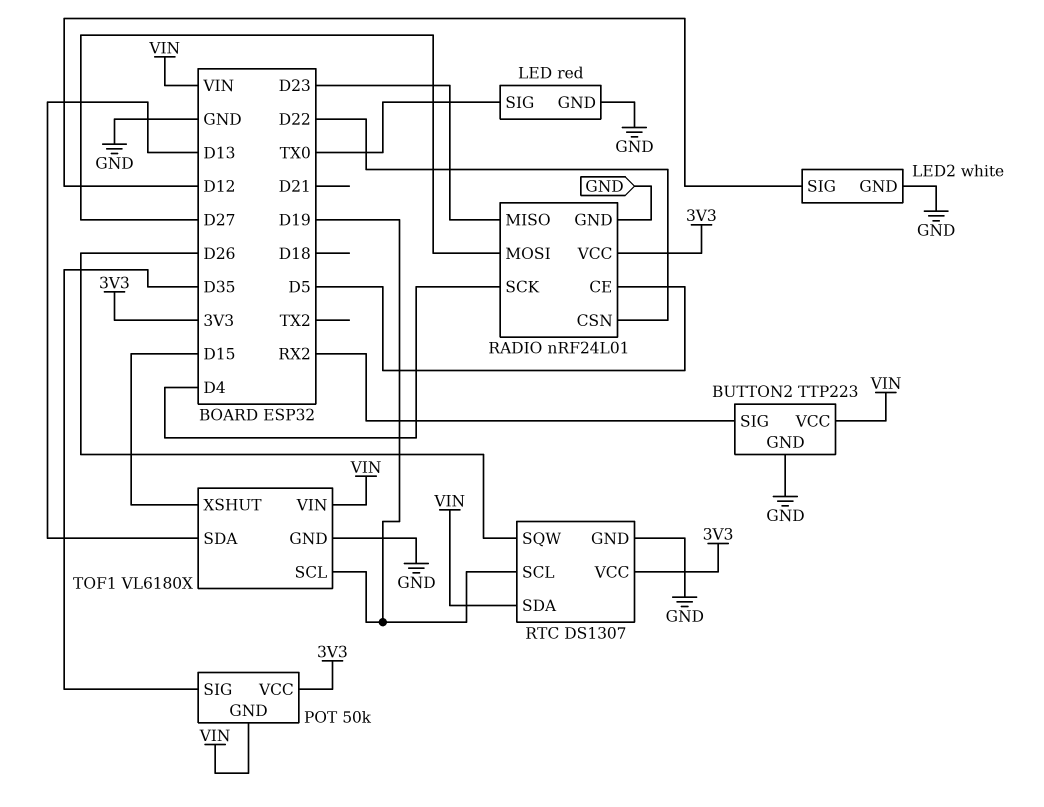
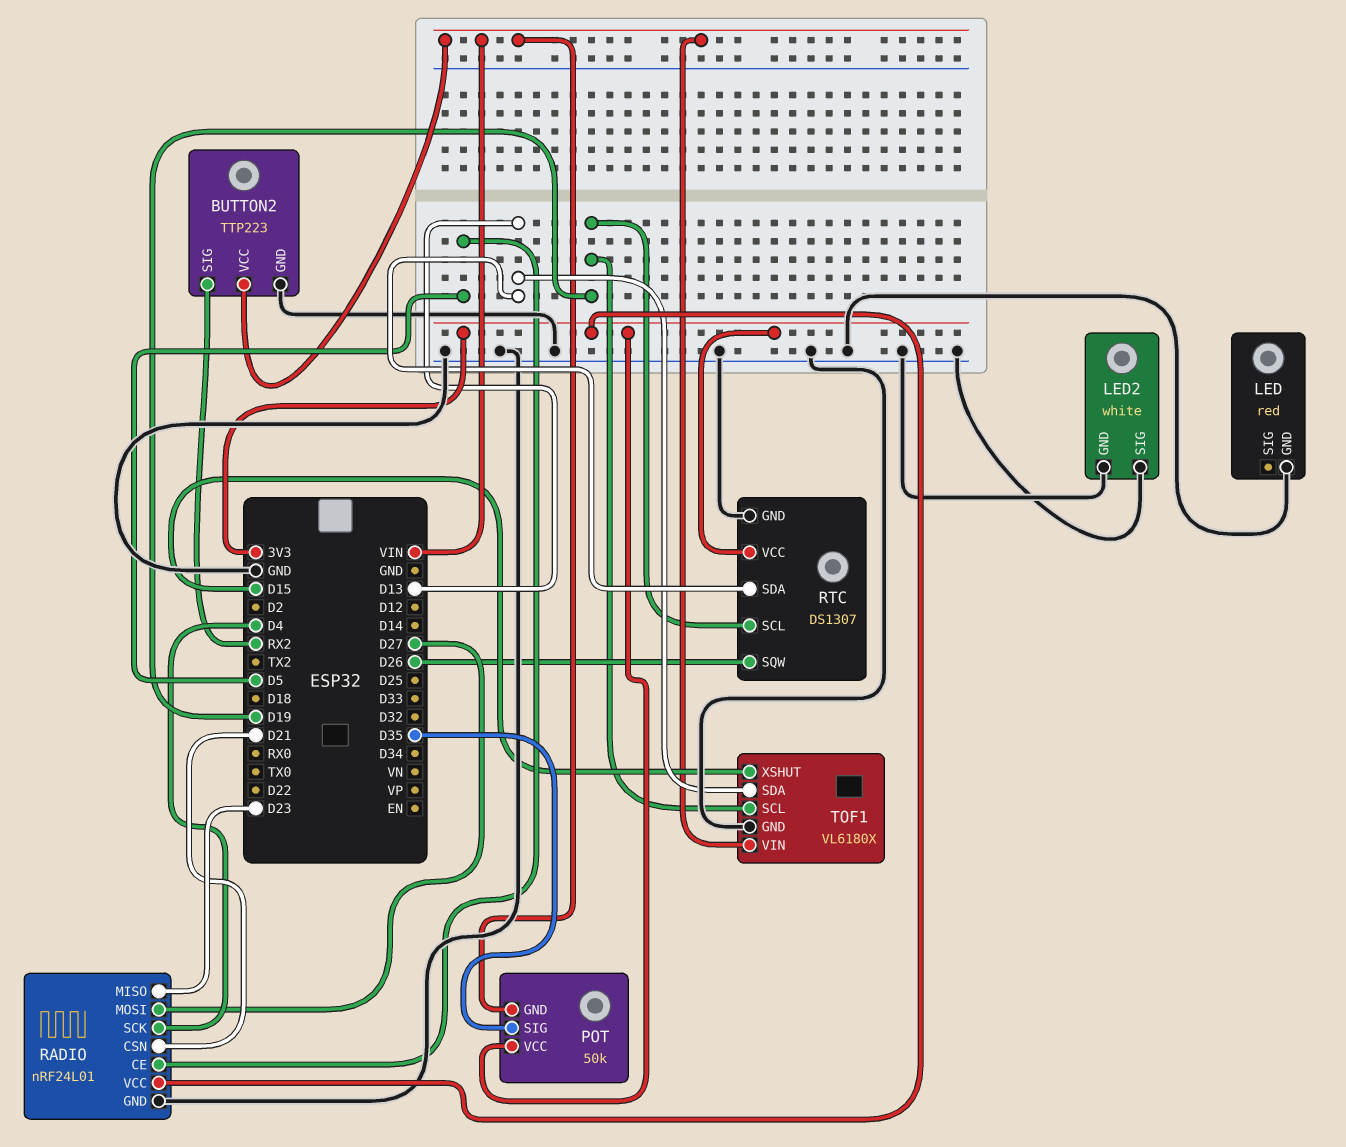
LED pin SIG: TX0 -> none
LED2 pin SIG: D12 -> GND
RADIO pin CSN: D22 -> D21
RTC pin SDA: VIN -> D13

